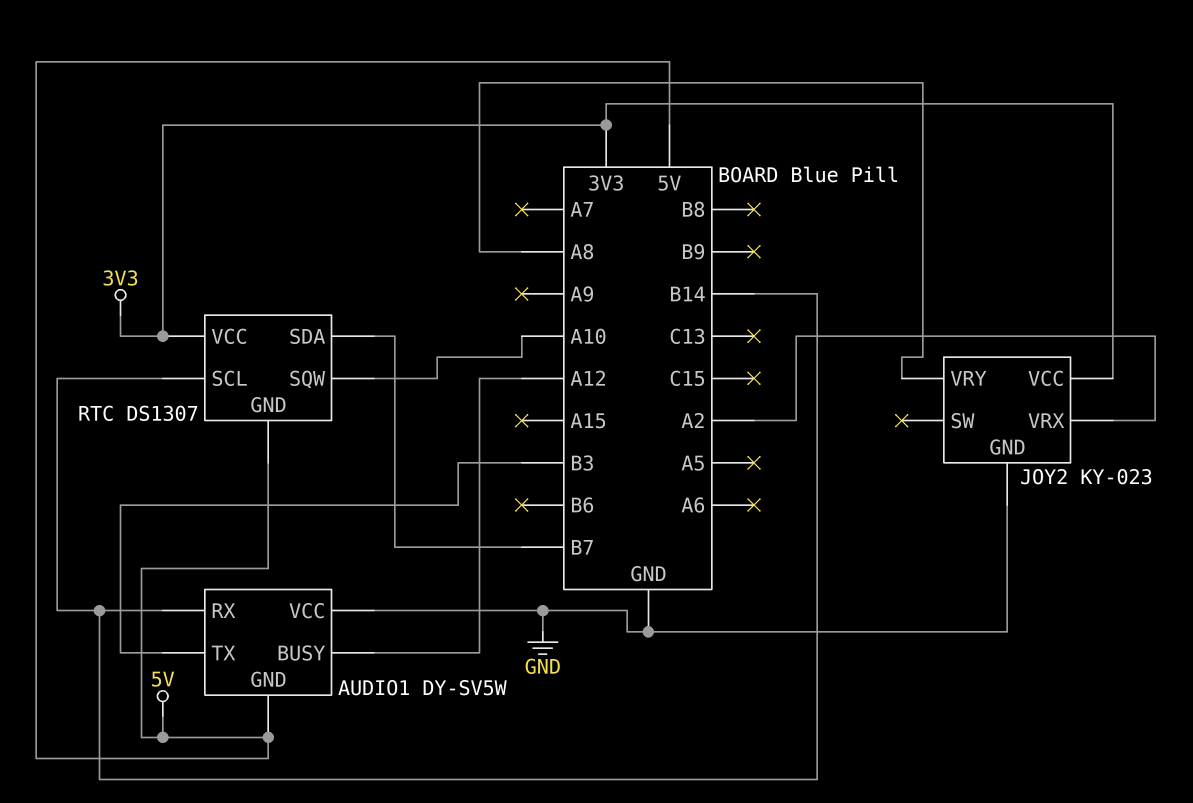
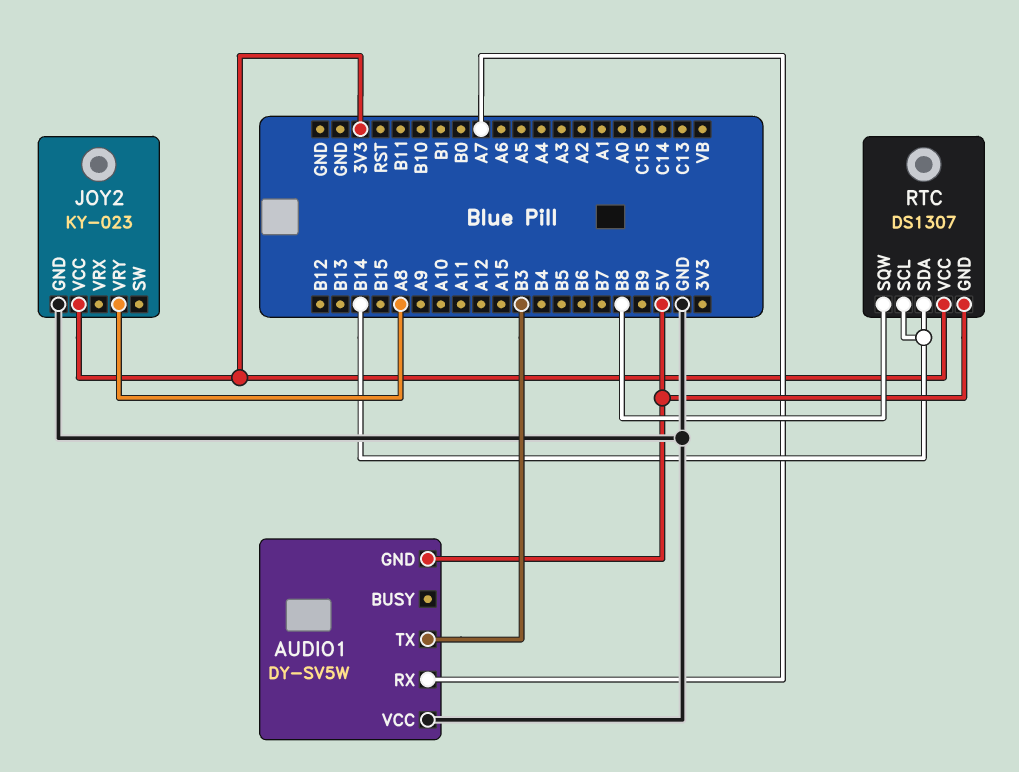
AUDIO1 pin BUSY: A12 -> none
AUDIO1 pin RX: B14 -> A7
JOY2 pin VRX: A2 -> none
RTC pin SDA: B7 -> B14
RTC pin SQW: A10 -> B8

